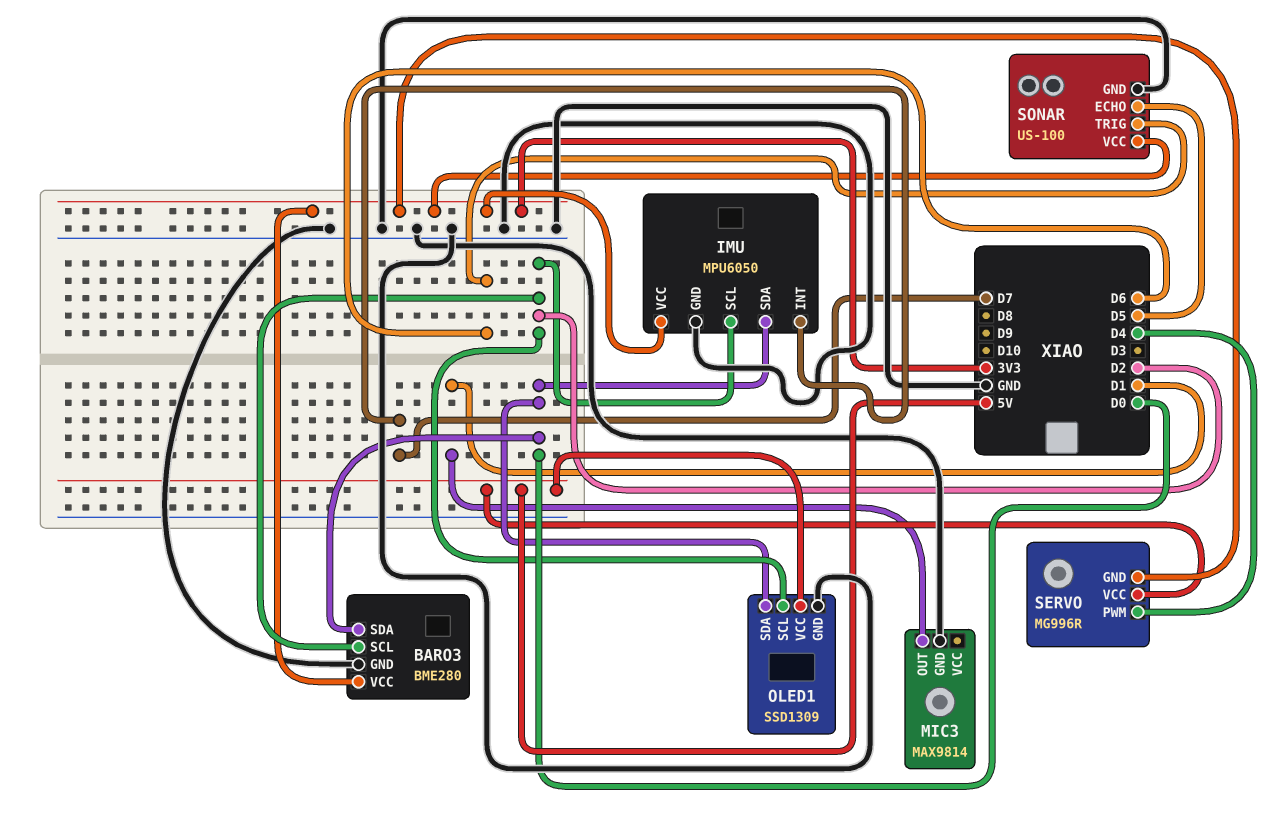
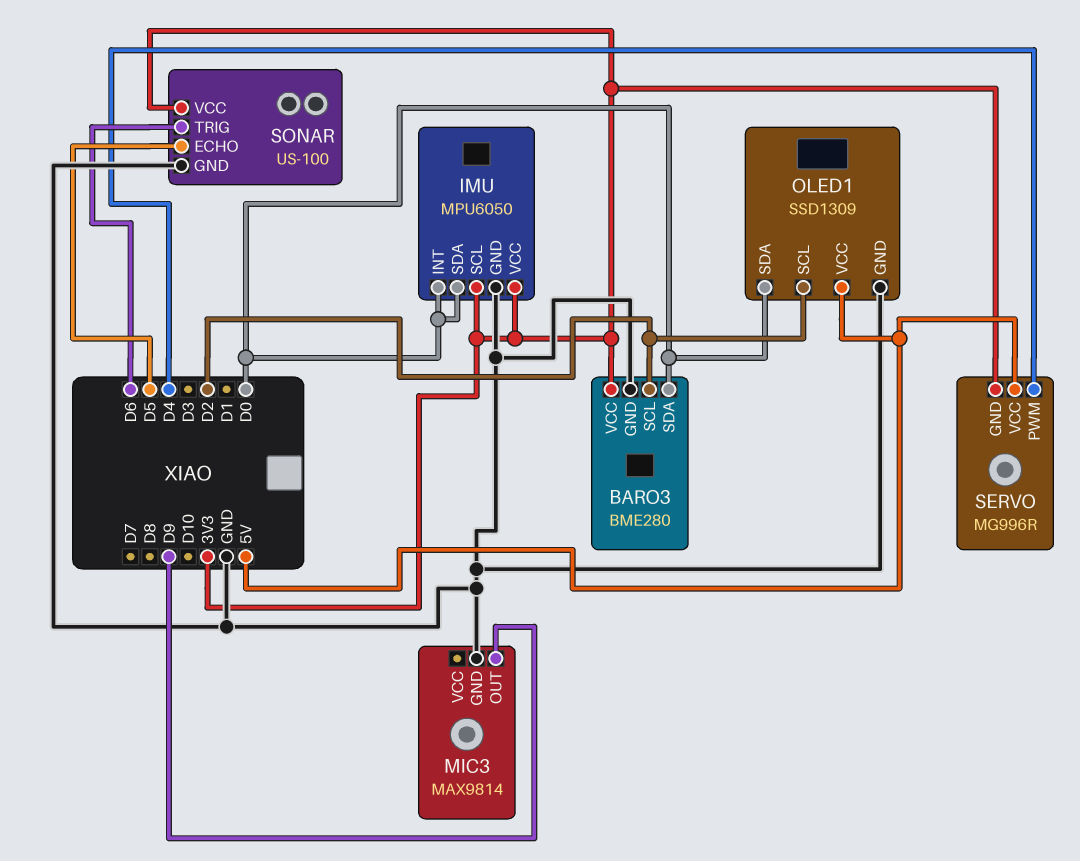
IMU pin INT: D7 -> D0
IMU pin SCL: D2 -> 3V3
MIC3 pin OUT: D1 -> D9

